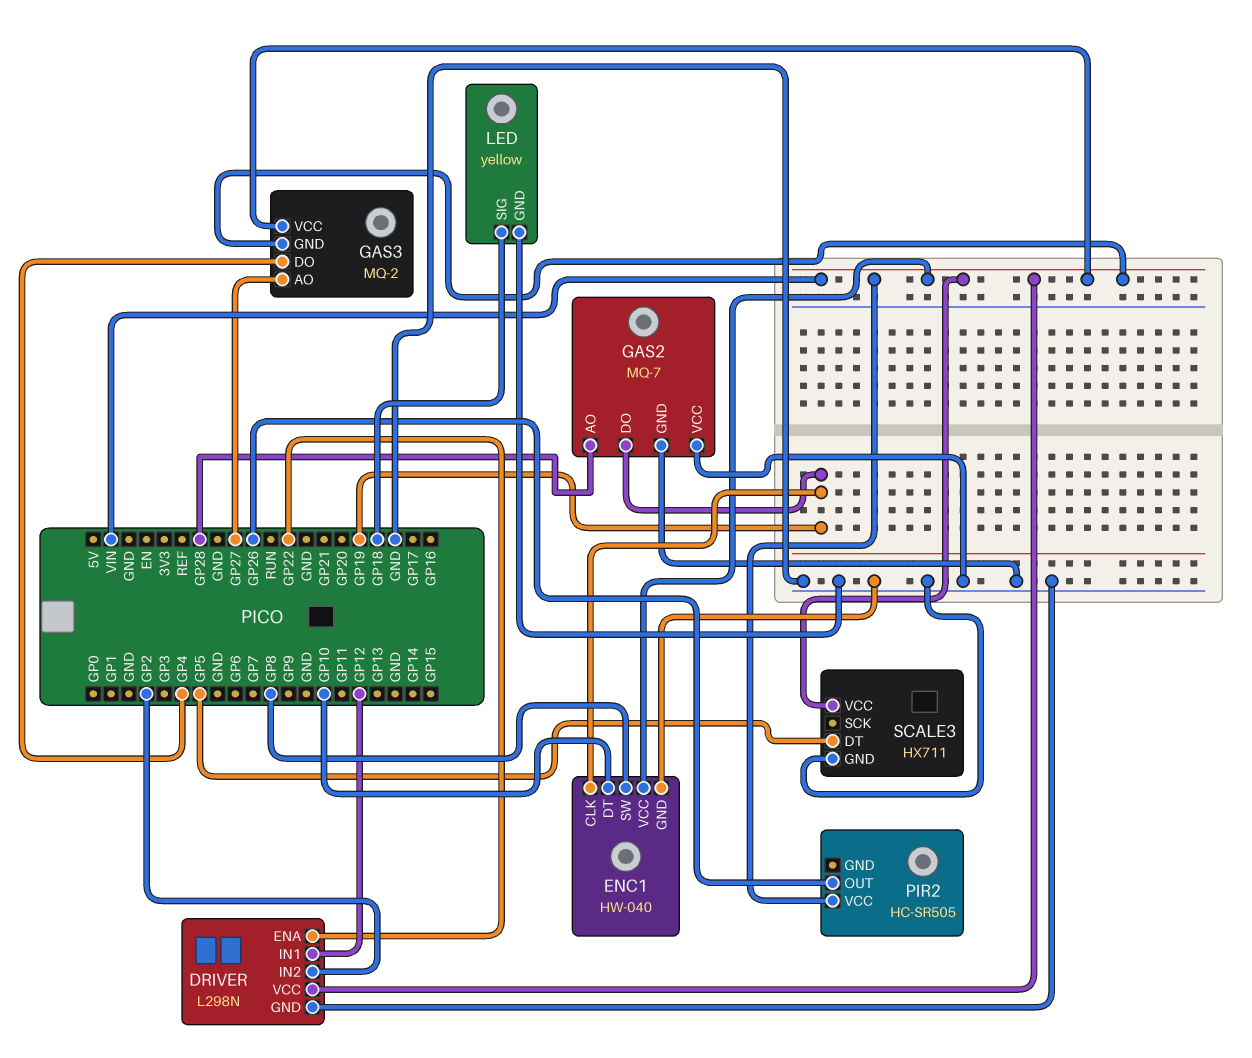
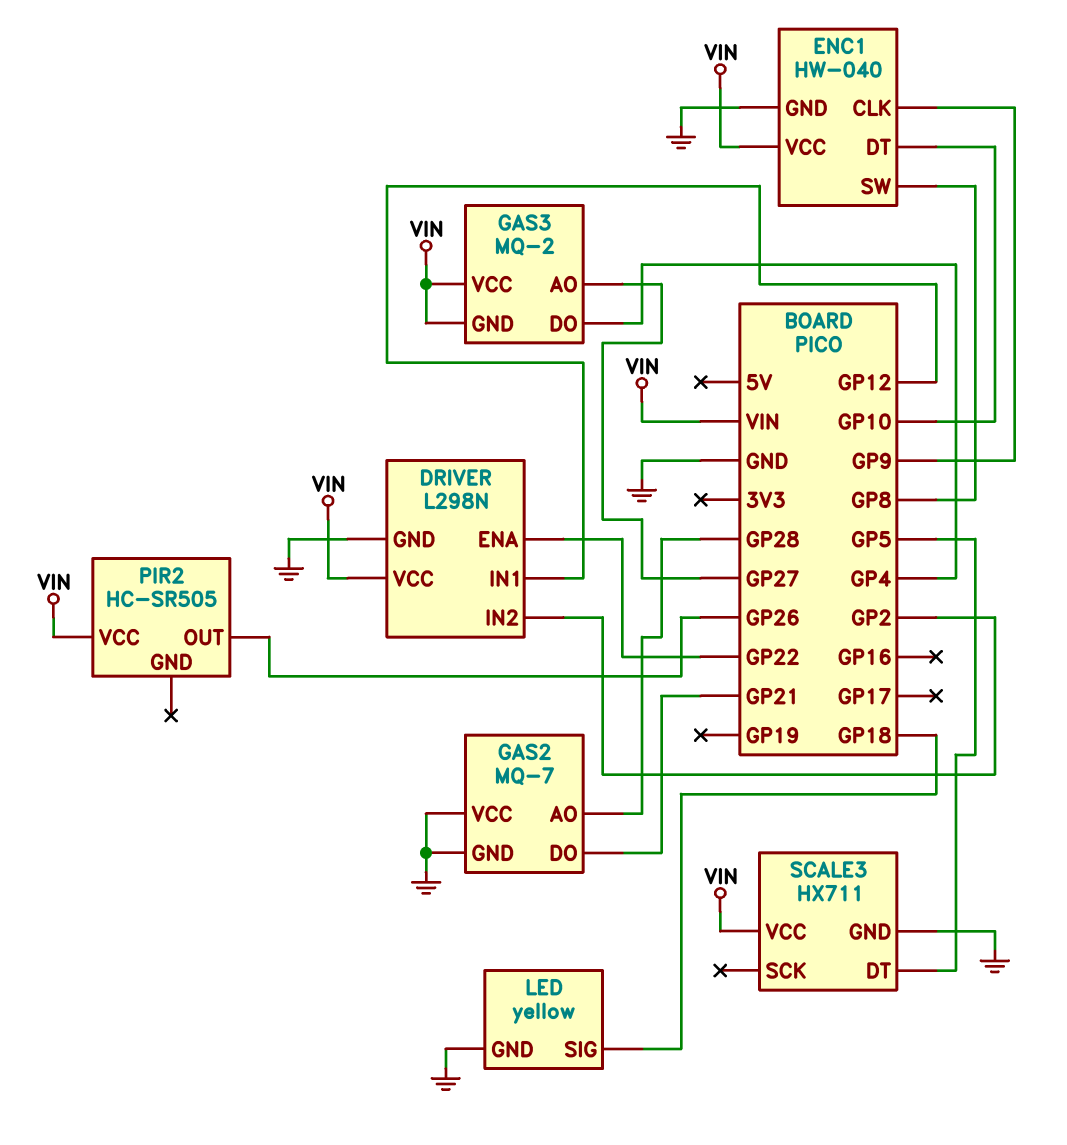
ENC1 pin CLK: GP19 -> GP9
GAS2 pin DO: GP19 -> GP21

